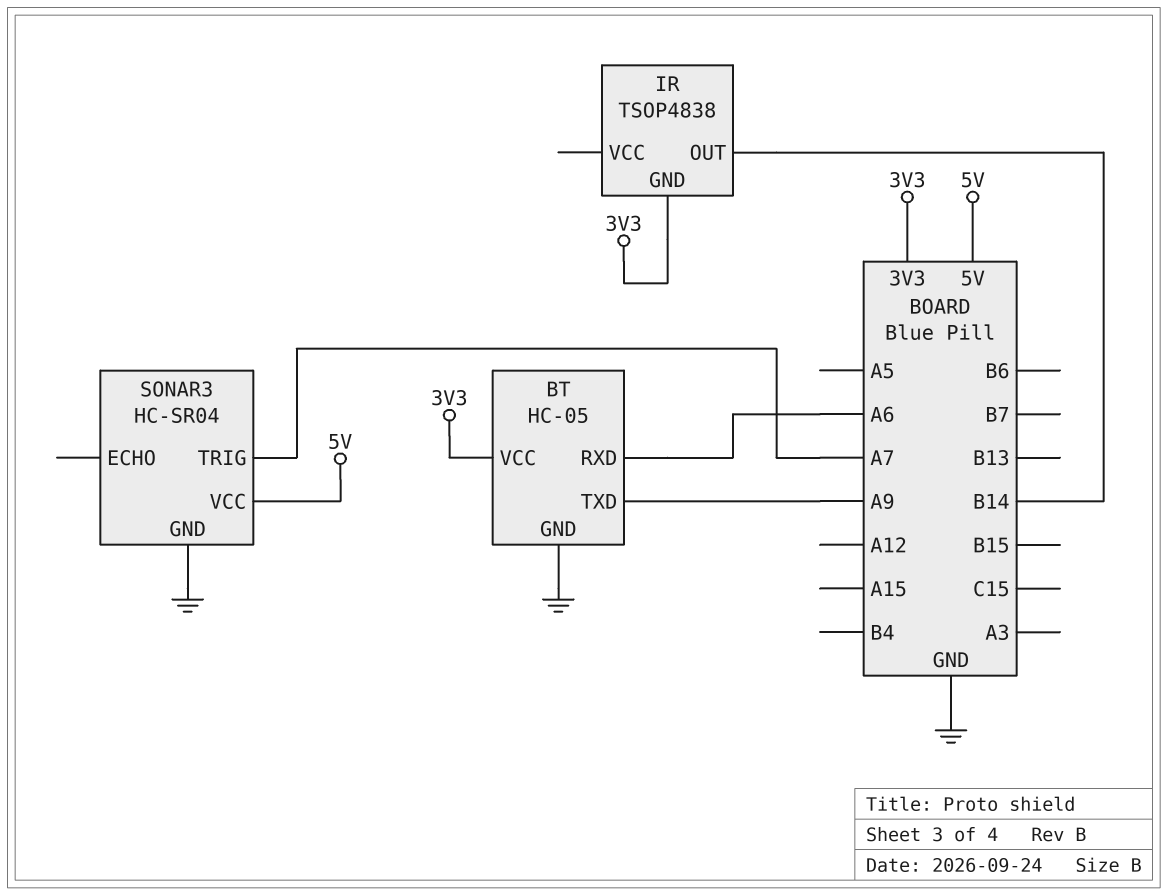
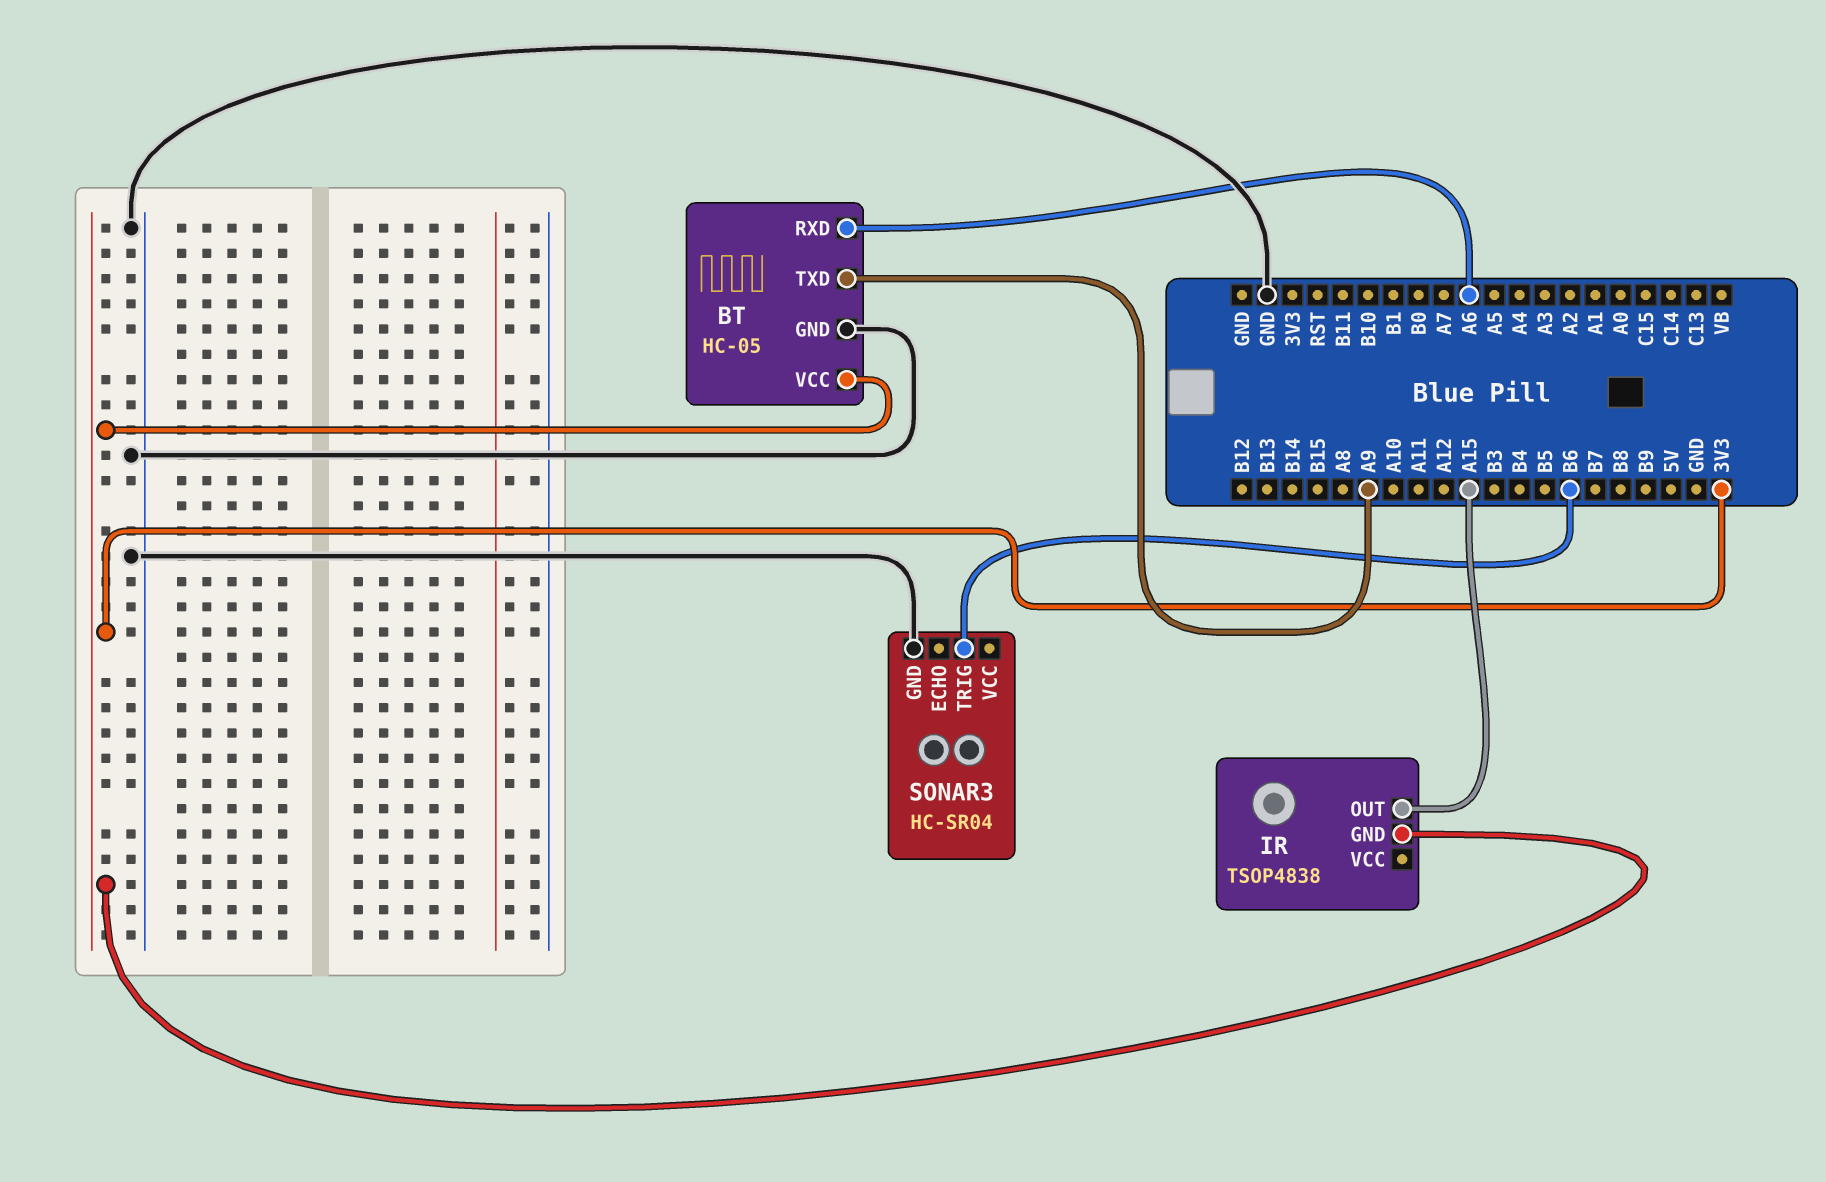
IR pin OUT: B14 -> A15
SONAR3 pin TRIG: A7 -> B6
SONAR3 pin VCC: 5V -> none

